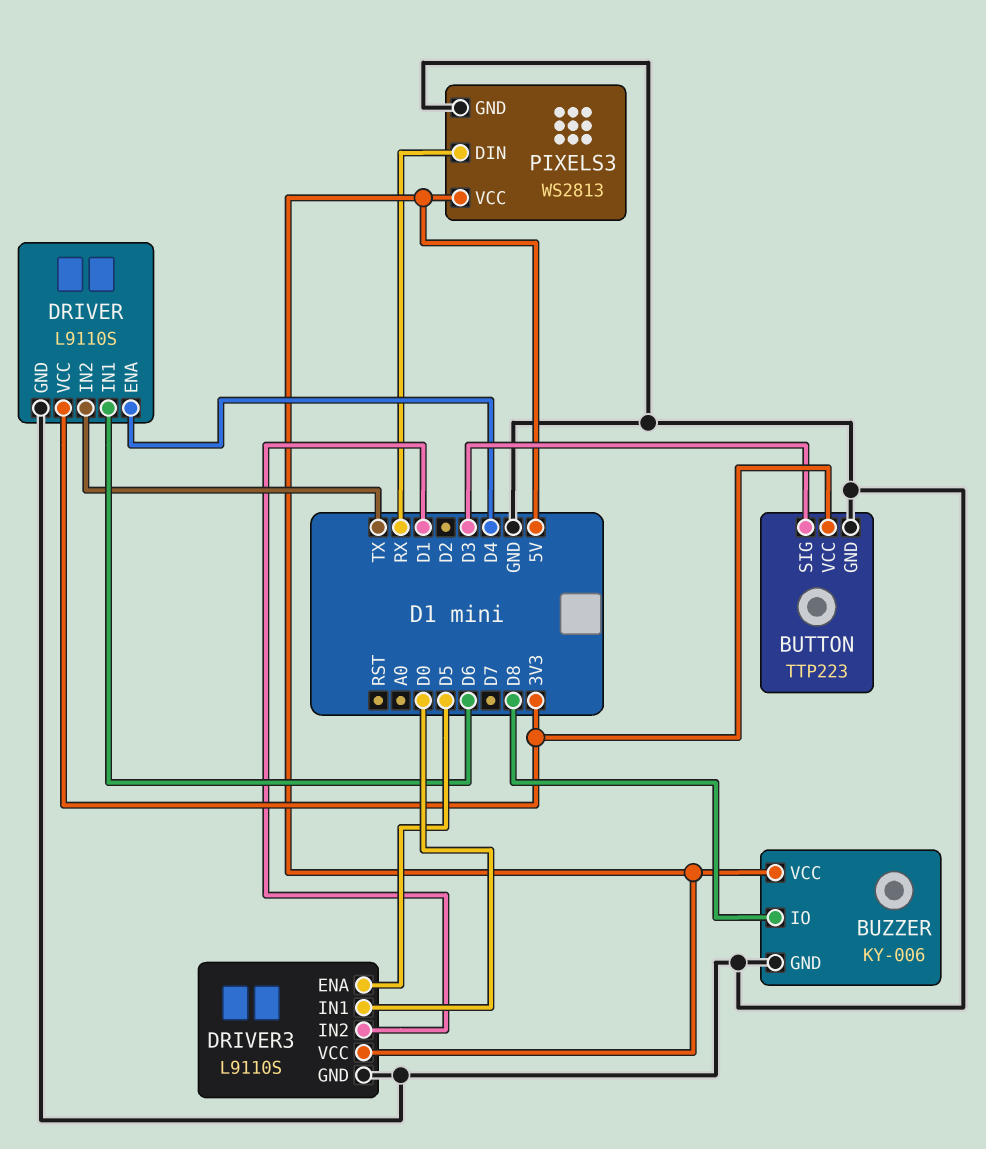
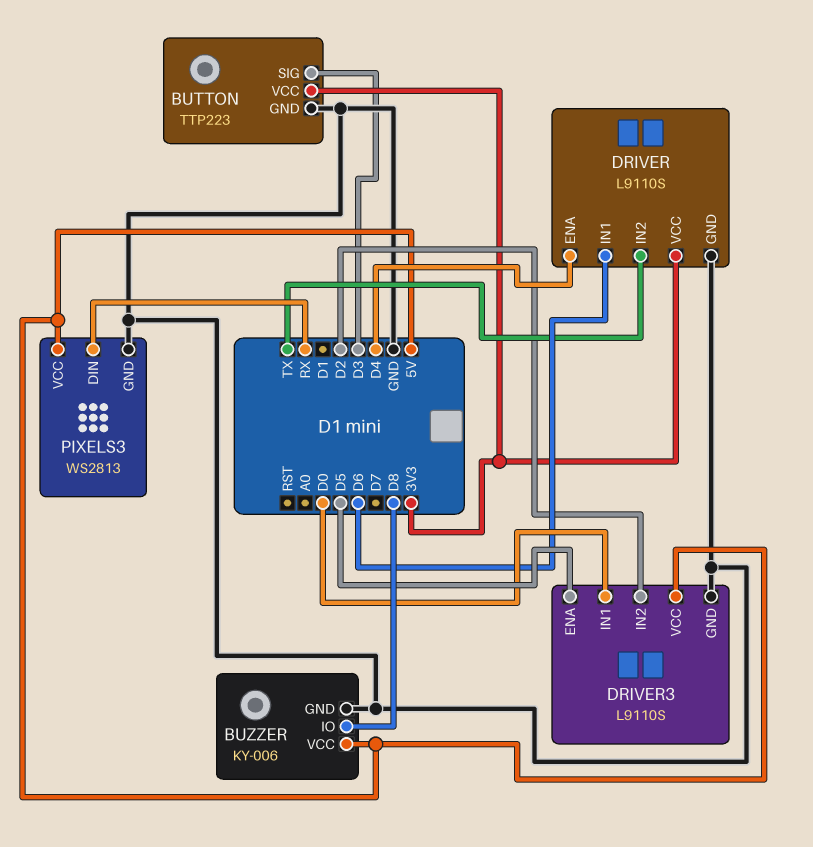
DRIVER3 pin IN2: D1 -> D2

